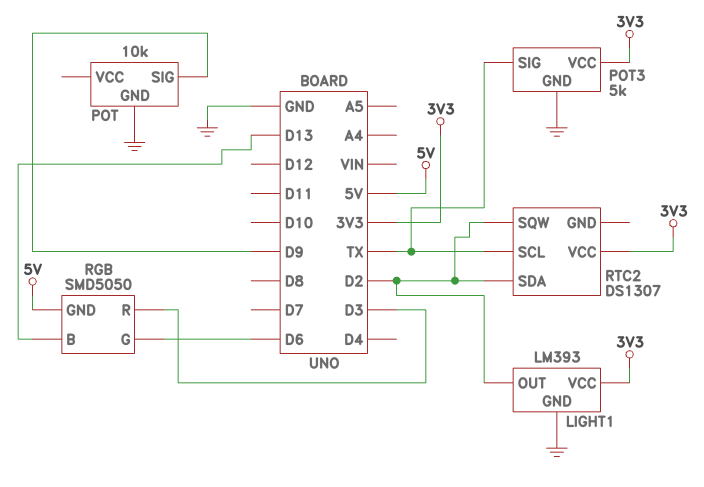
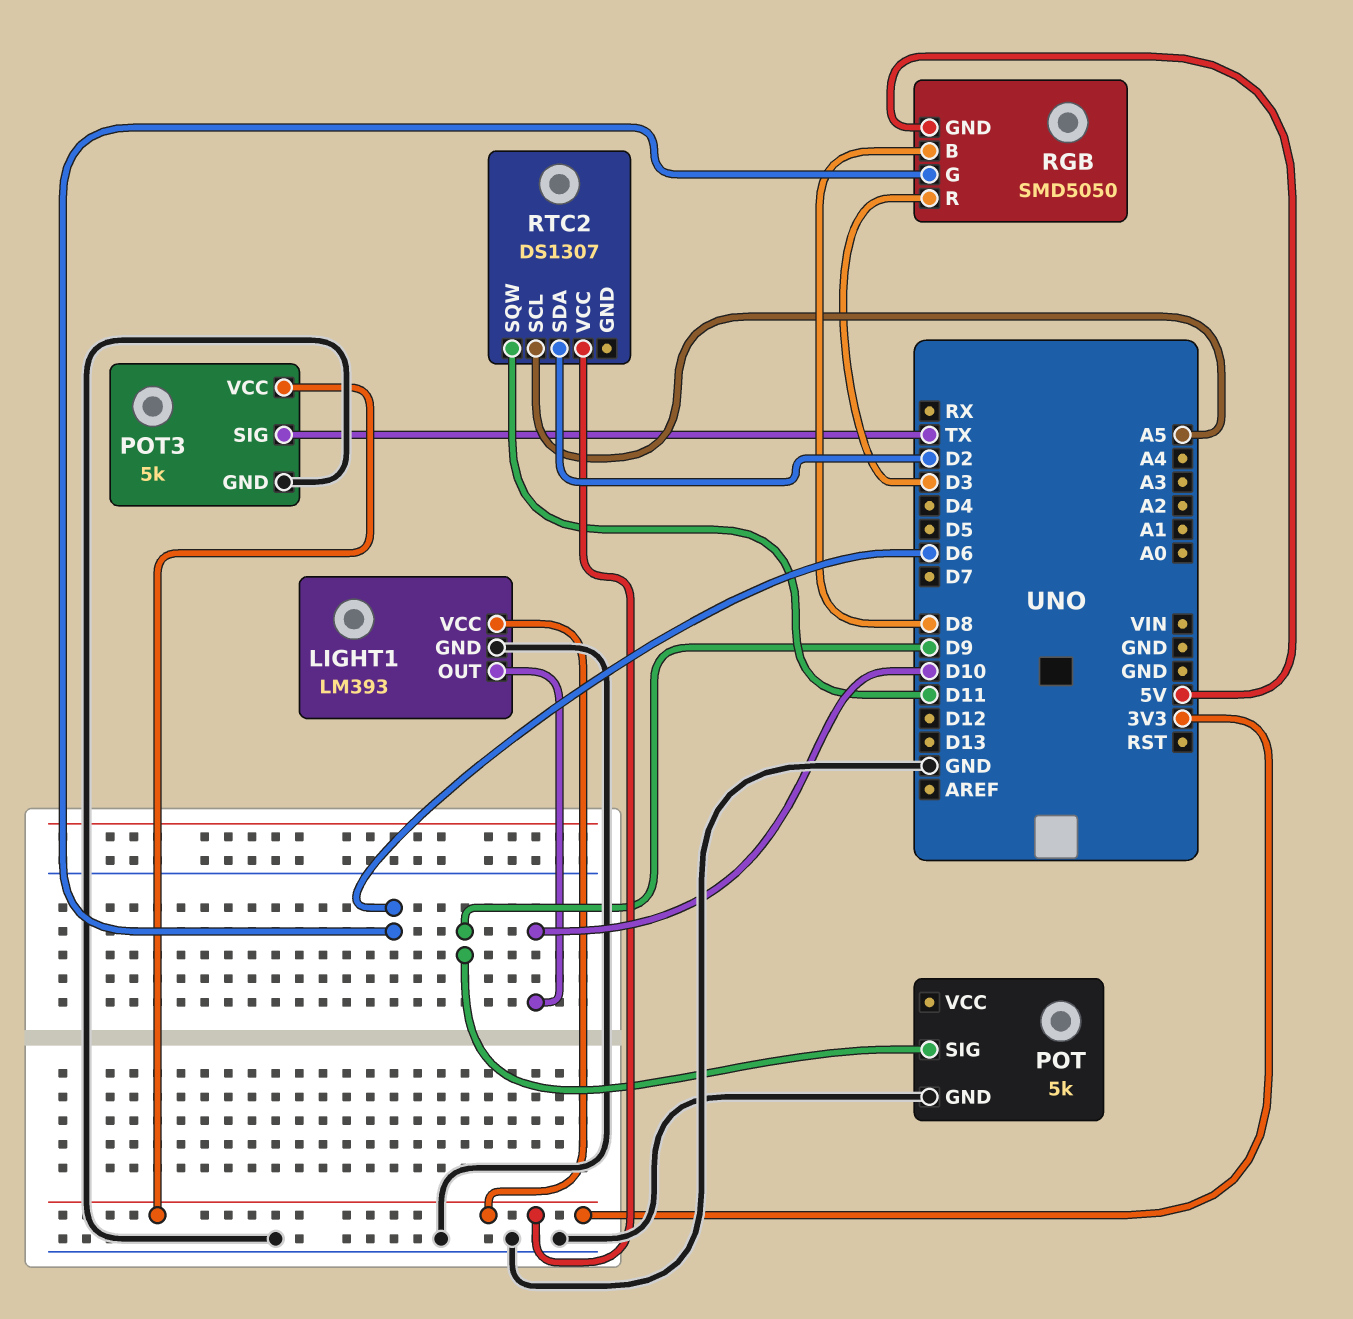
LIGHT1 pin OUT: D2 -> D10
POT: 10k -> 5k
RGB pin B: D13 -> D8
RTC2 pin SCL: TX -> A5
RTC2 pin SQW: D2 -> D11

